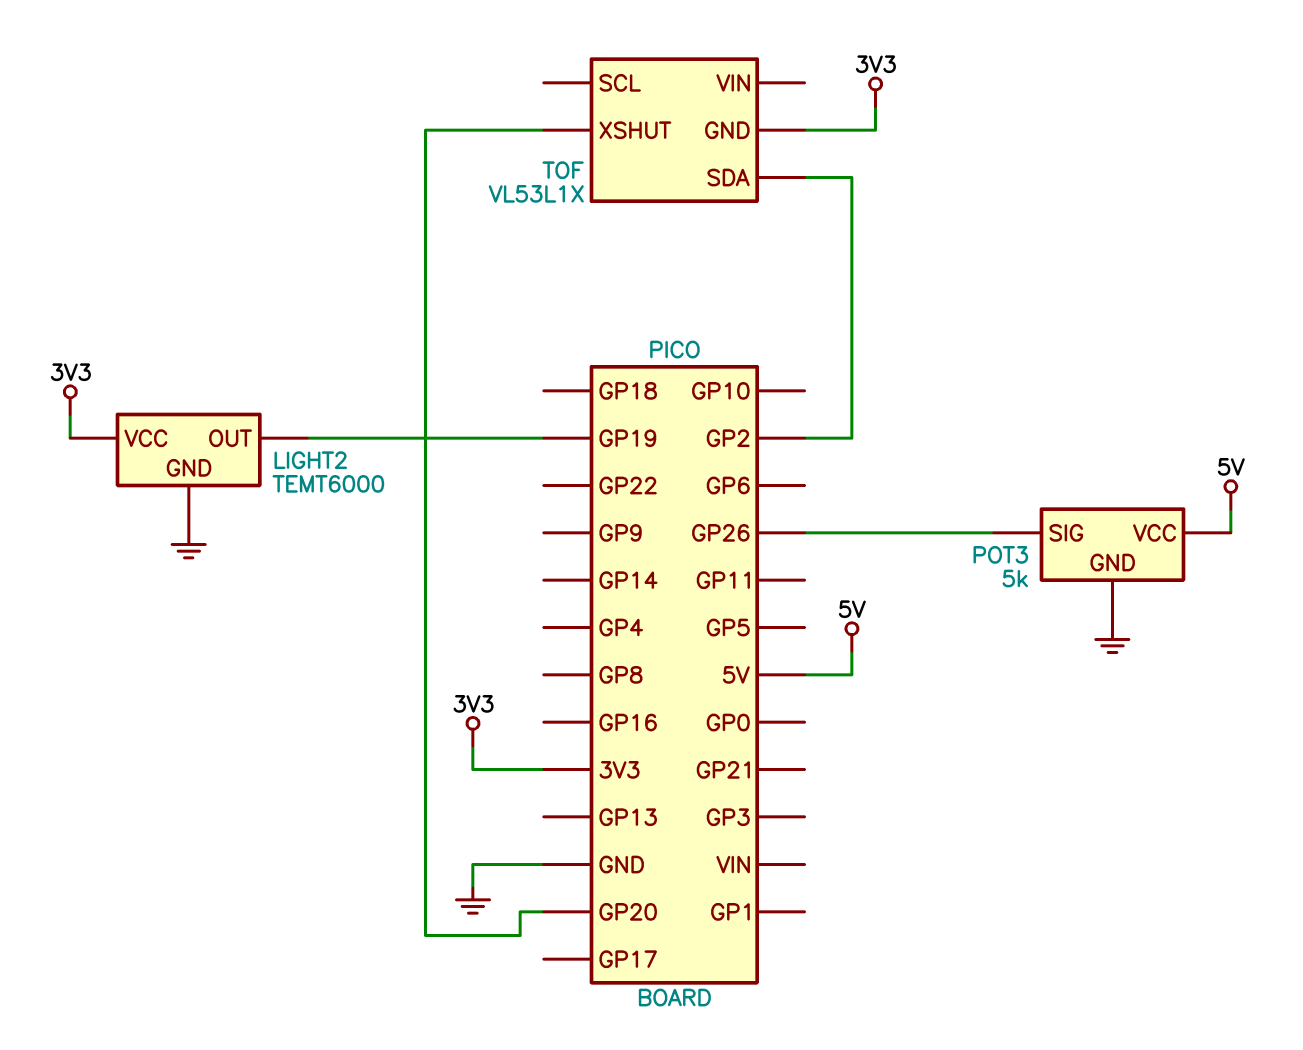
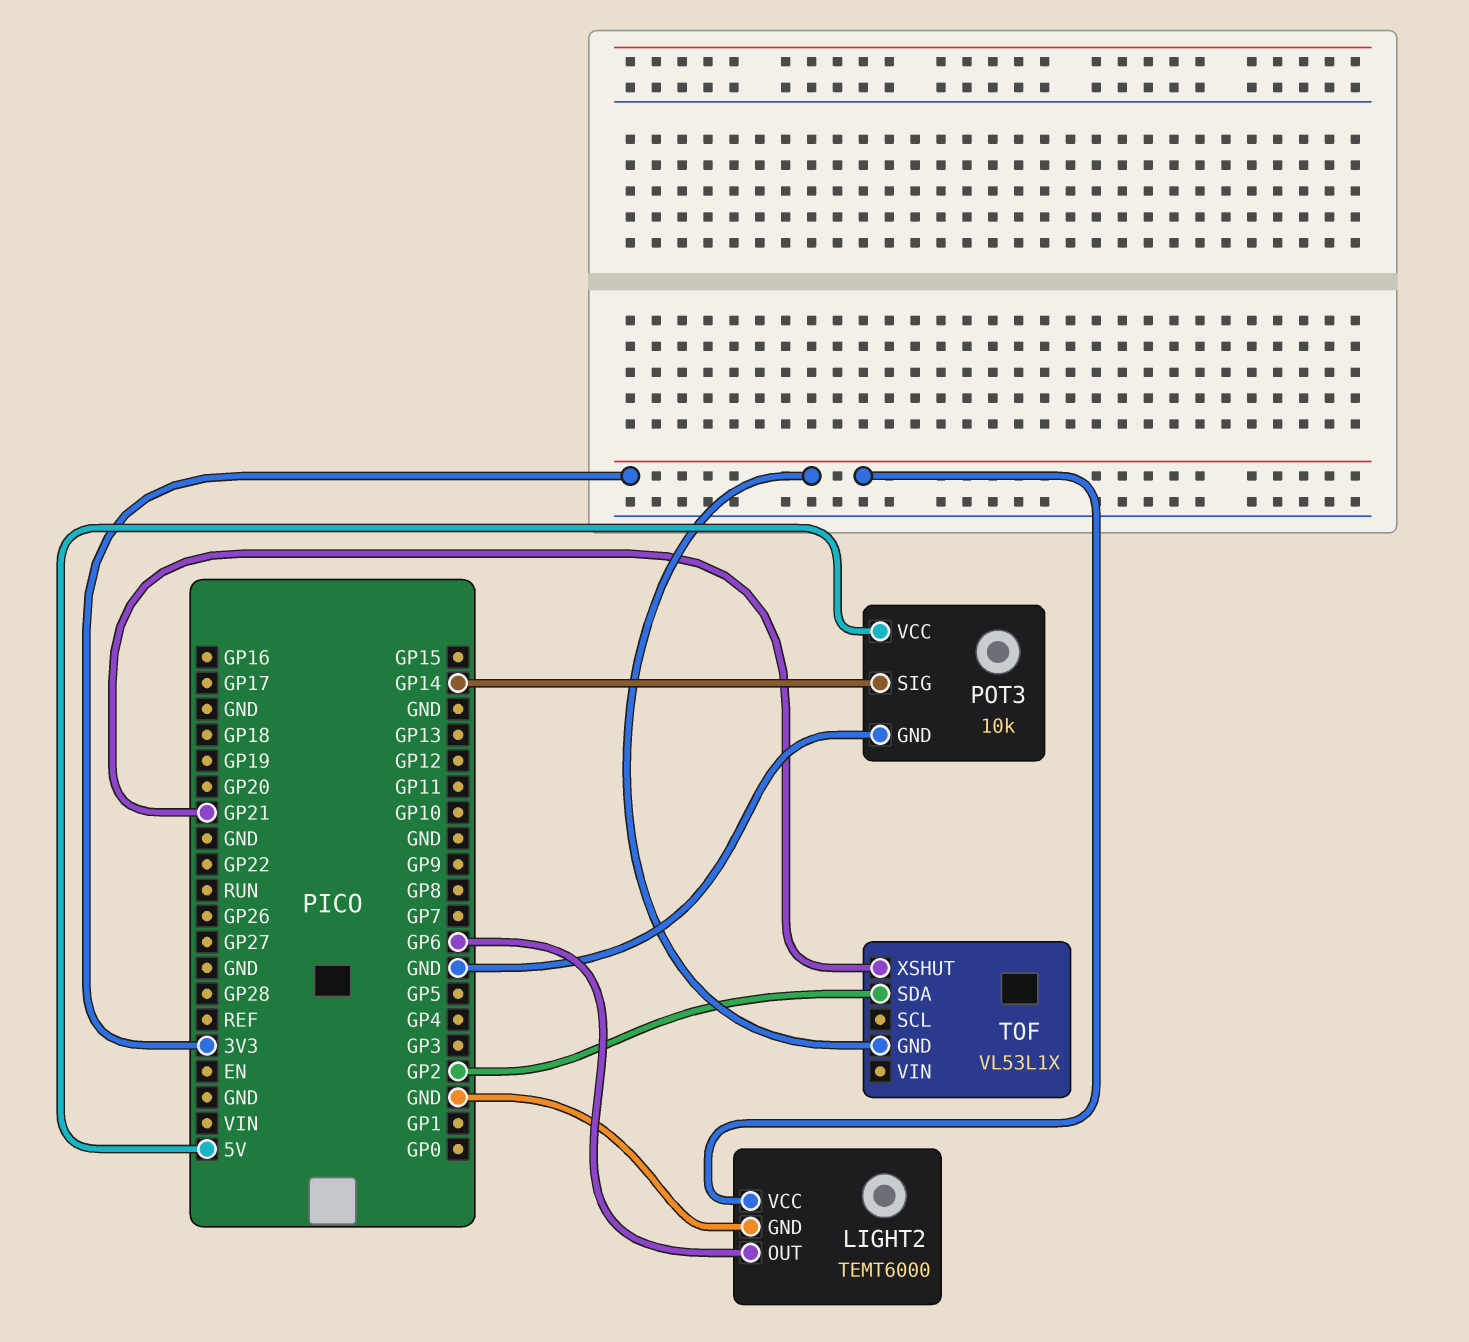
LIGHT2 pin OUT: GP19 -> GP6
POT3: 5k -> 10k
POT3 pin SIG: GP26 -> GP14
TOF pin XSHUT: GP20 -> GP21

